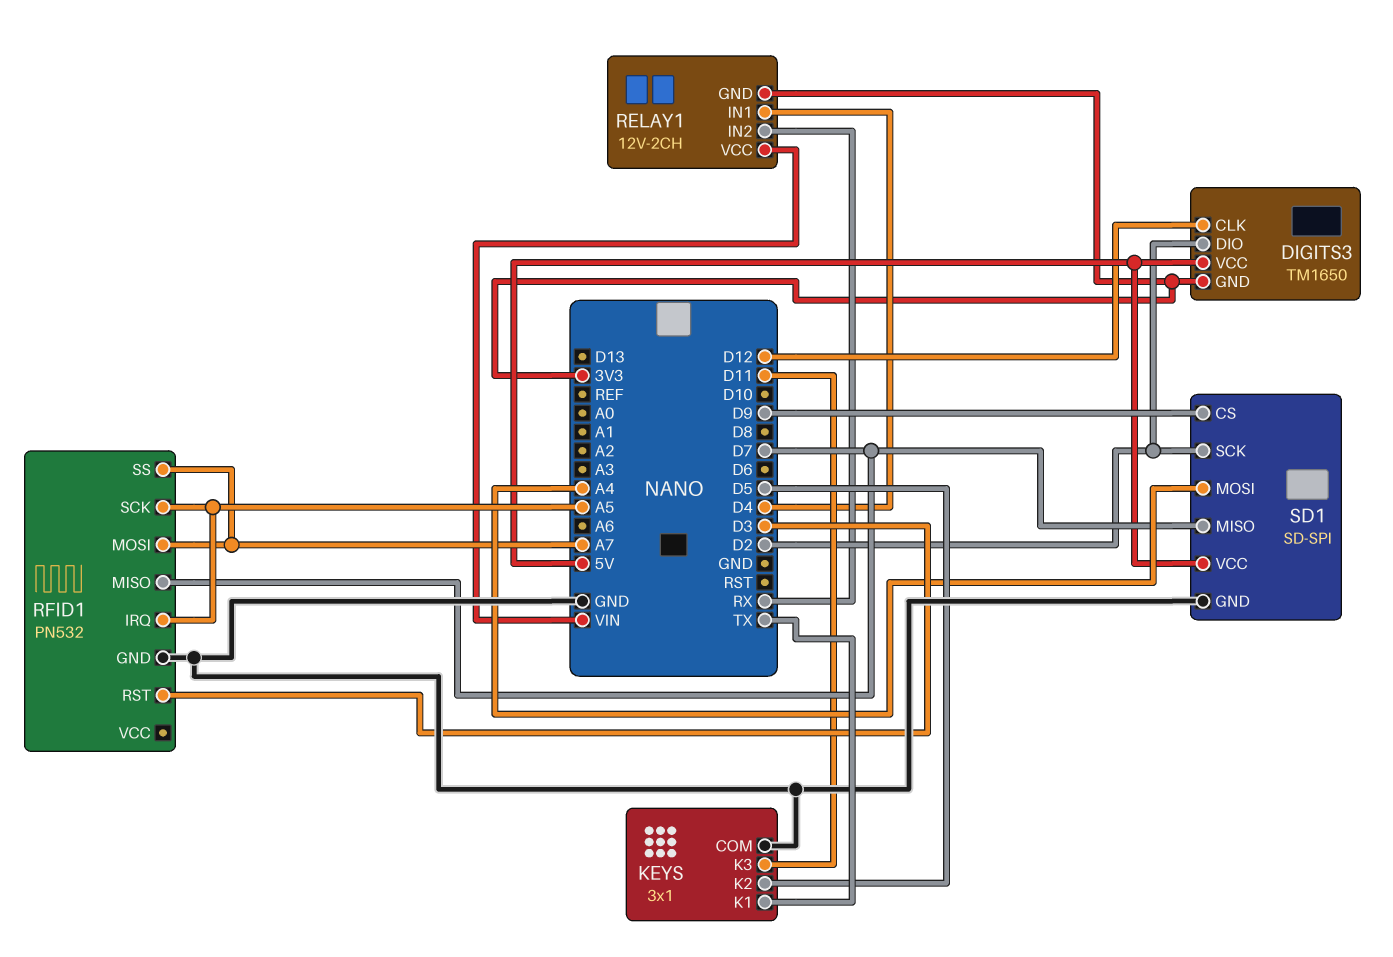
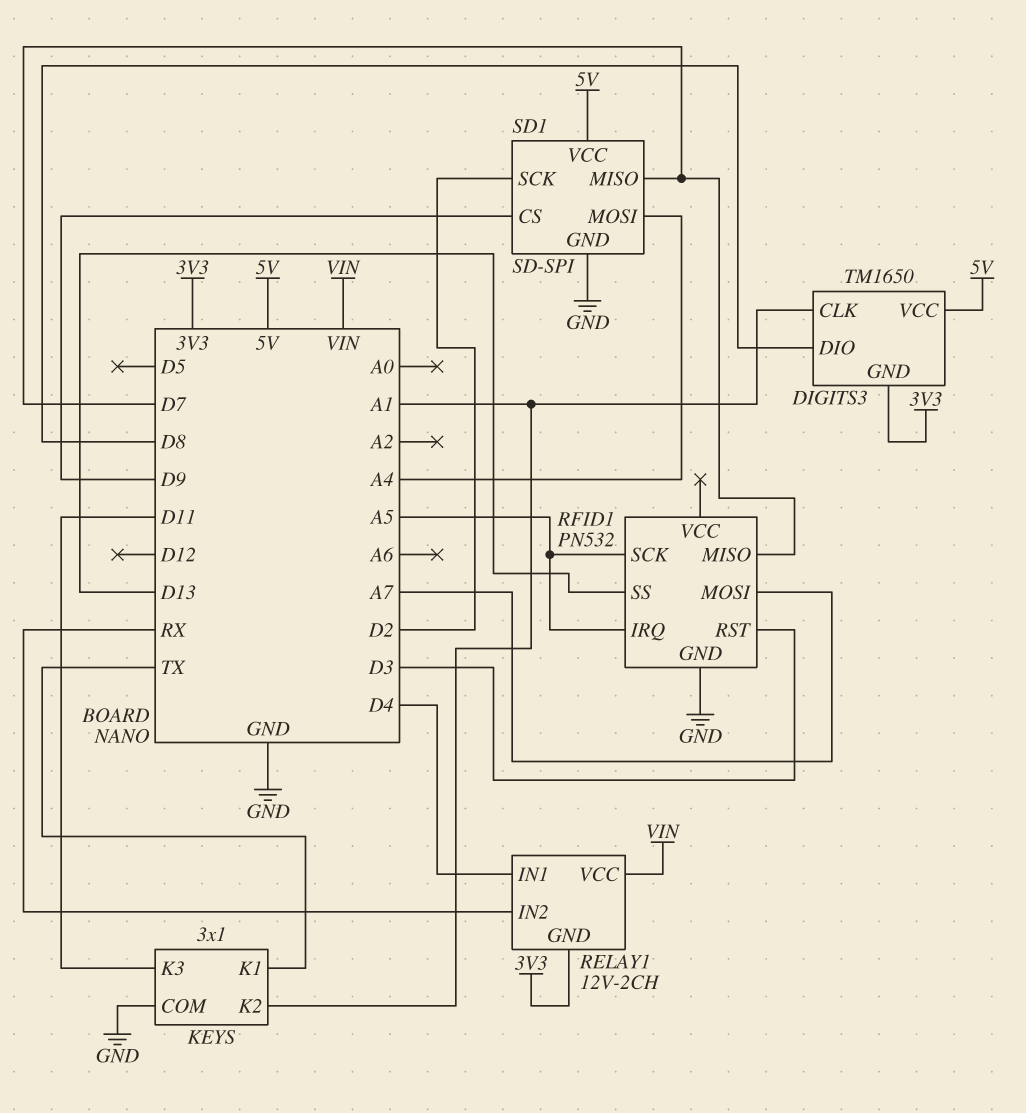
DIGITS3 pin CLK: D12 -> A1
DIGITS3 pin DIO: D2 -> D8
KEYS pin K2: D5 -> A1
RFID1 pin SS: A7 -> D13

